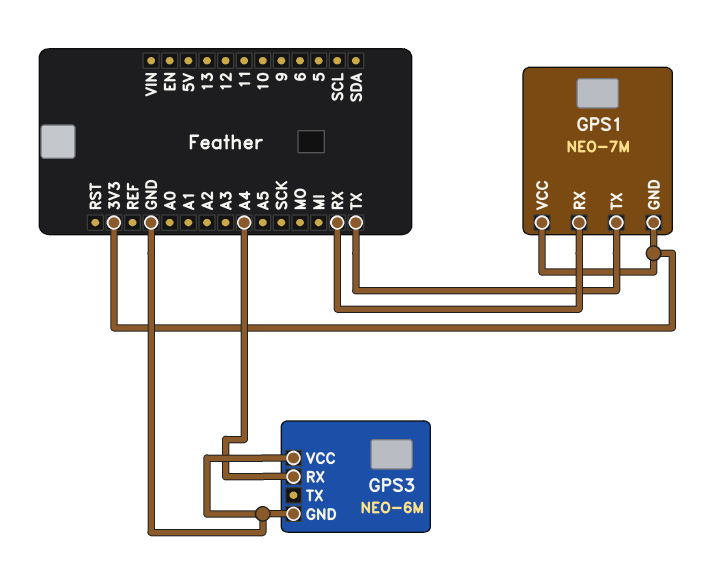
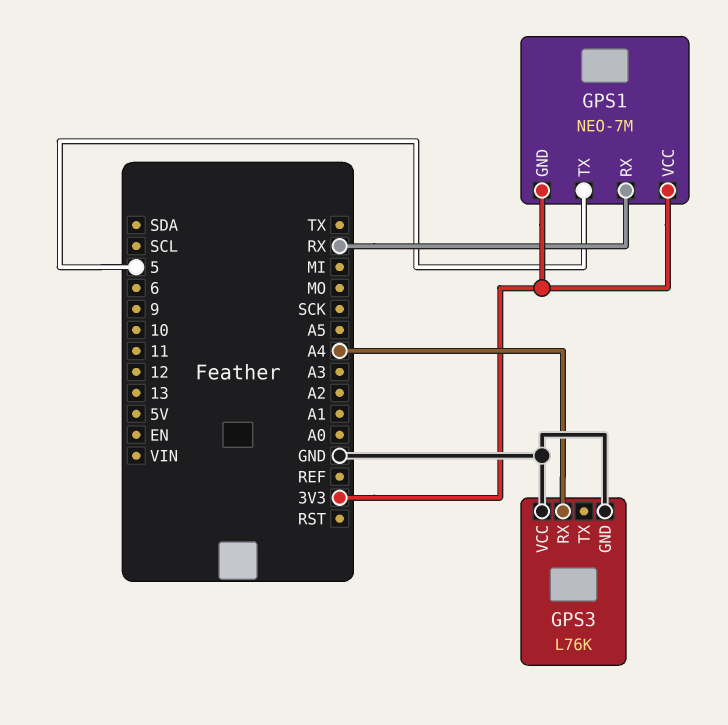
GPS1 pin TX: TX -> 5
GPS3: NEO-6M -> L76K

